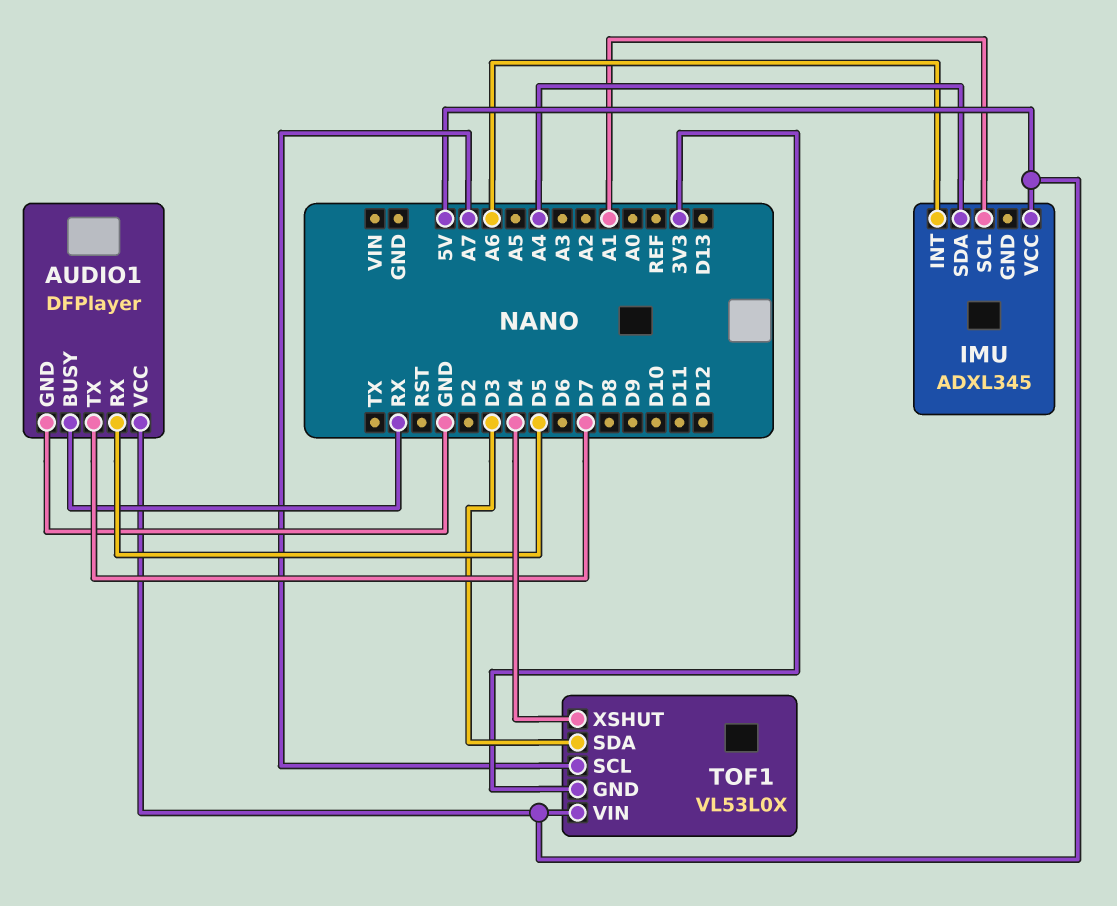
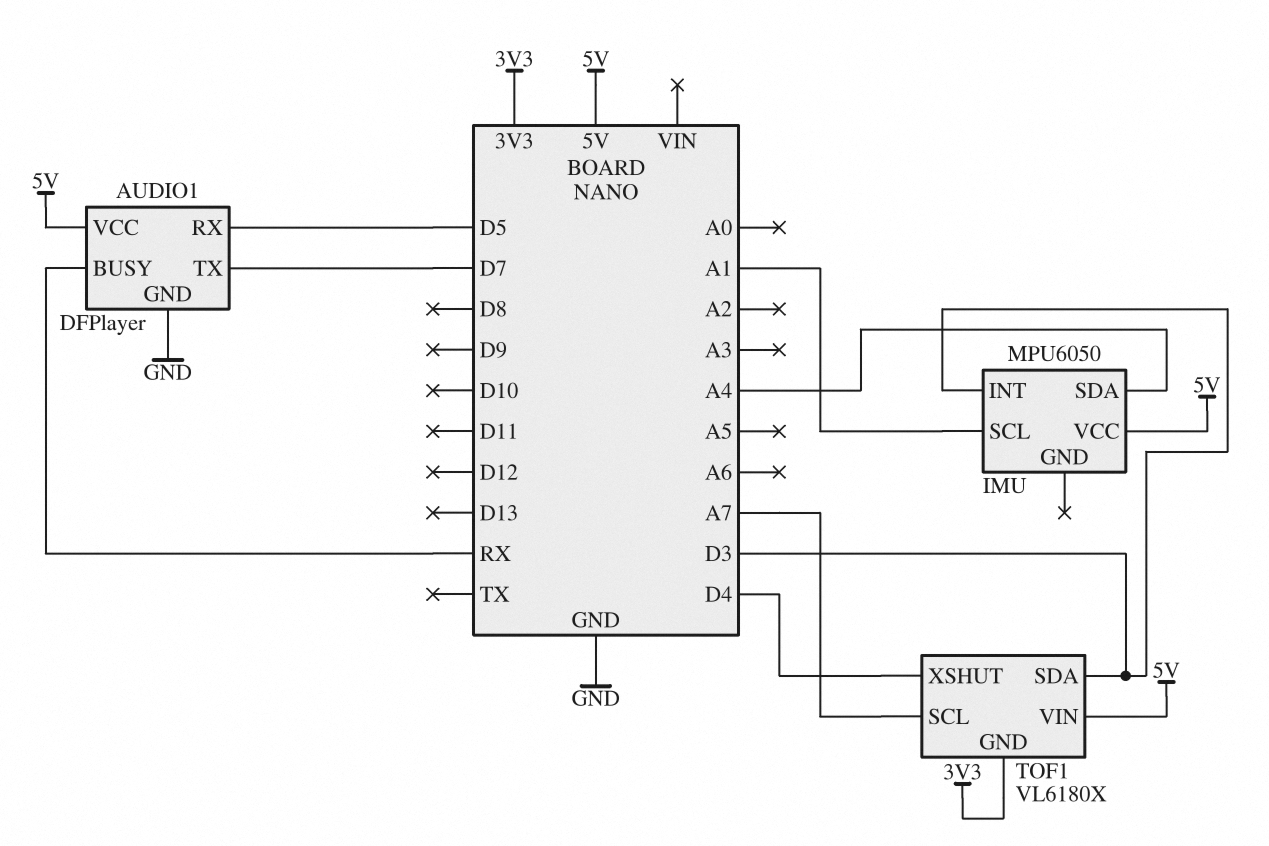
IMU: ADXL345 -> MPU6050
IMU pin INT: A6 -> D3
TOF1: VL53L0X -> VL6180X

